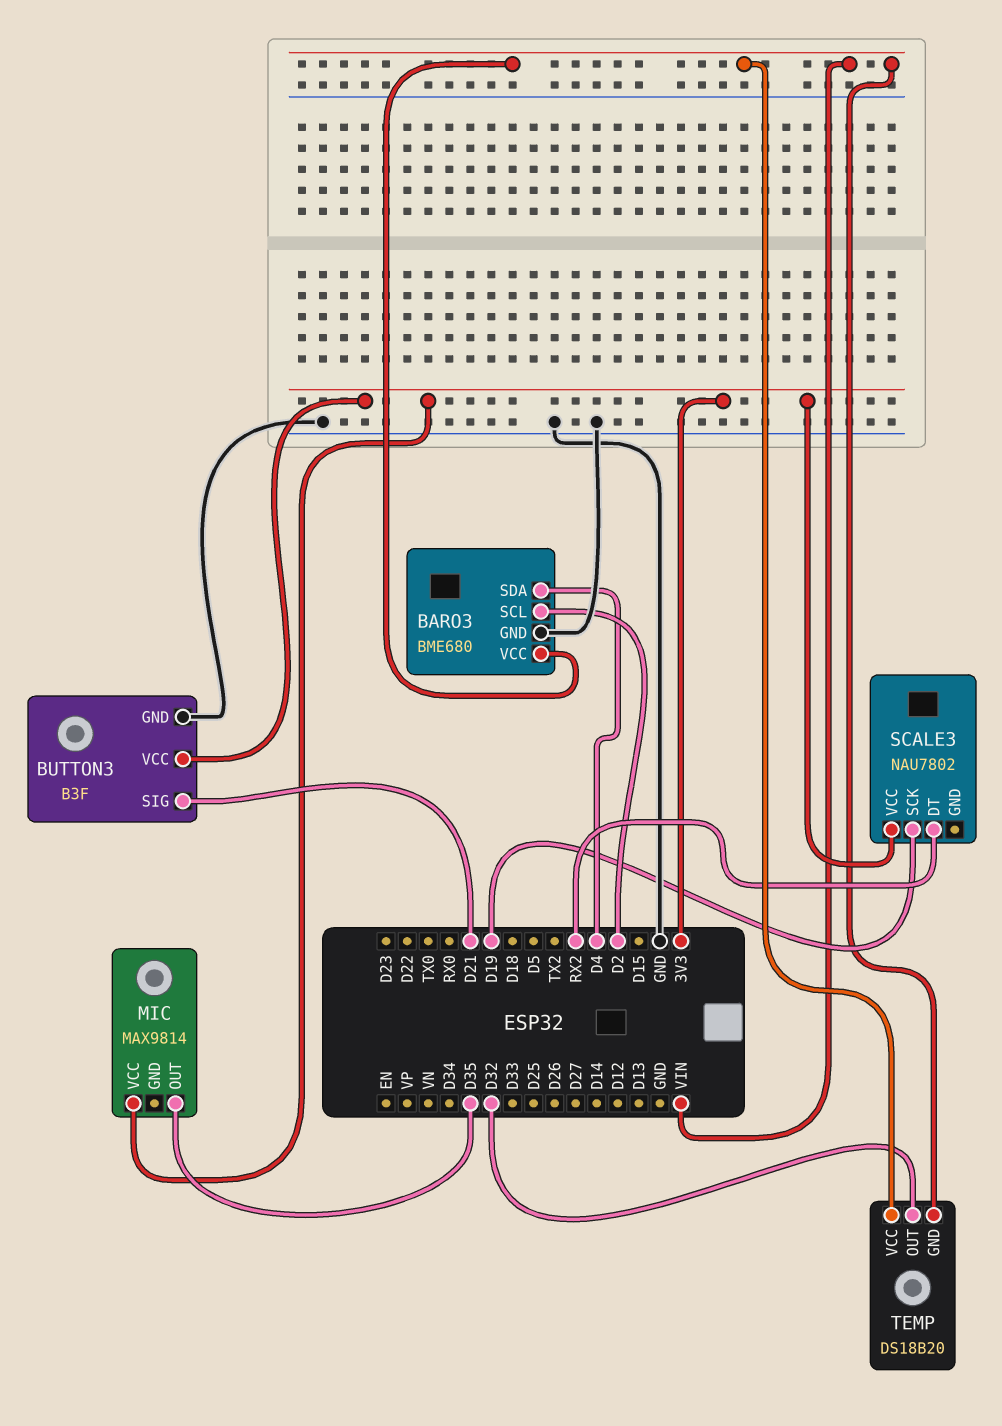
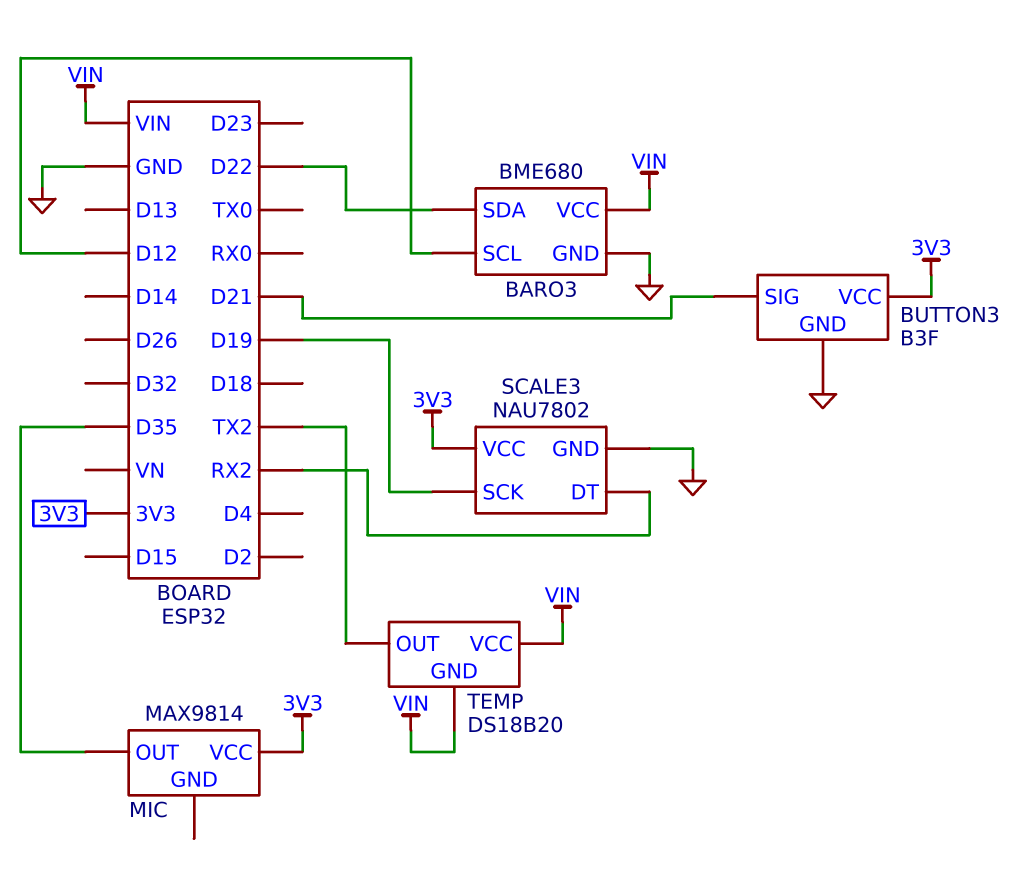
BARO3 pin SCL: D2 -> D12
BARO3 pin SDA: D4 -> D22
SCALE3 pin GND: none -> GND
TEMP pin OUT: D32 -> TX2

